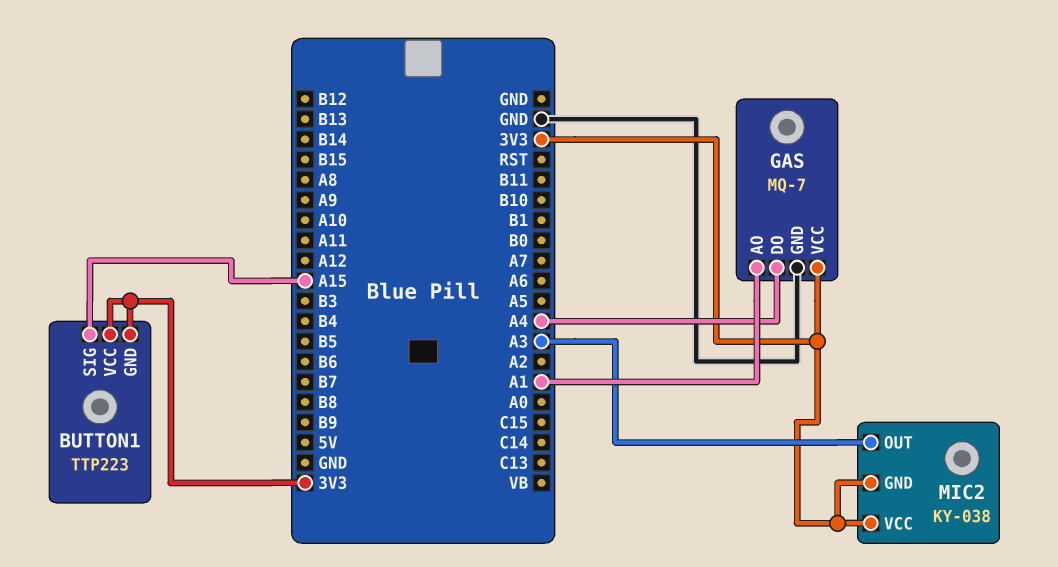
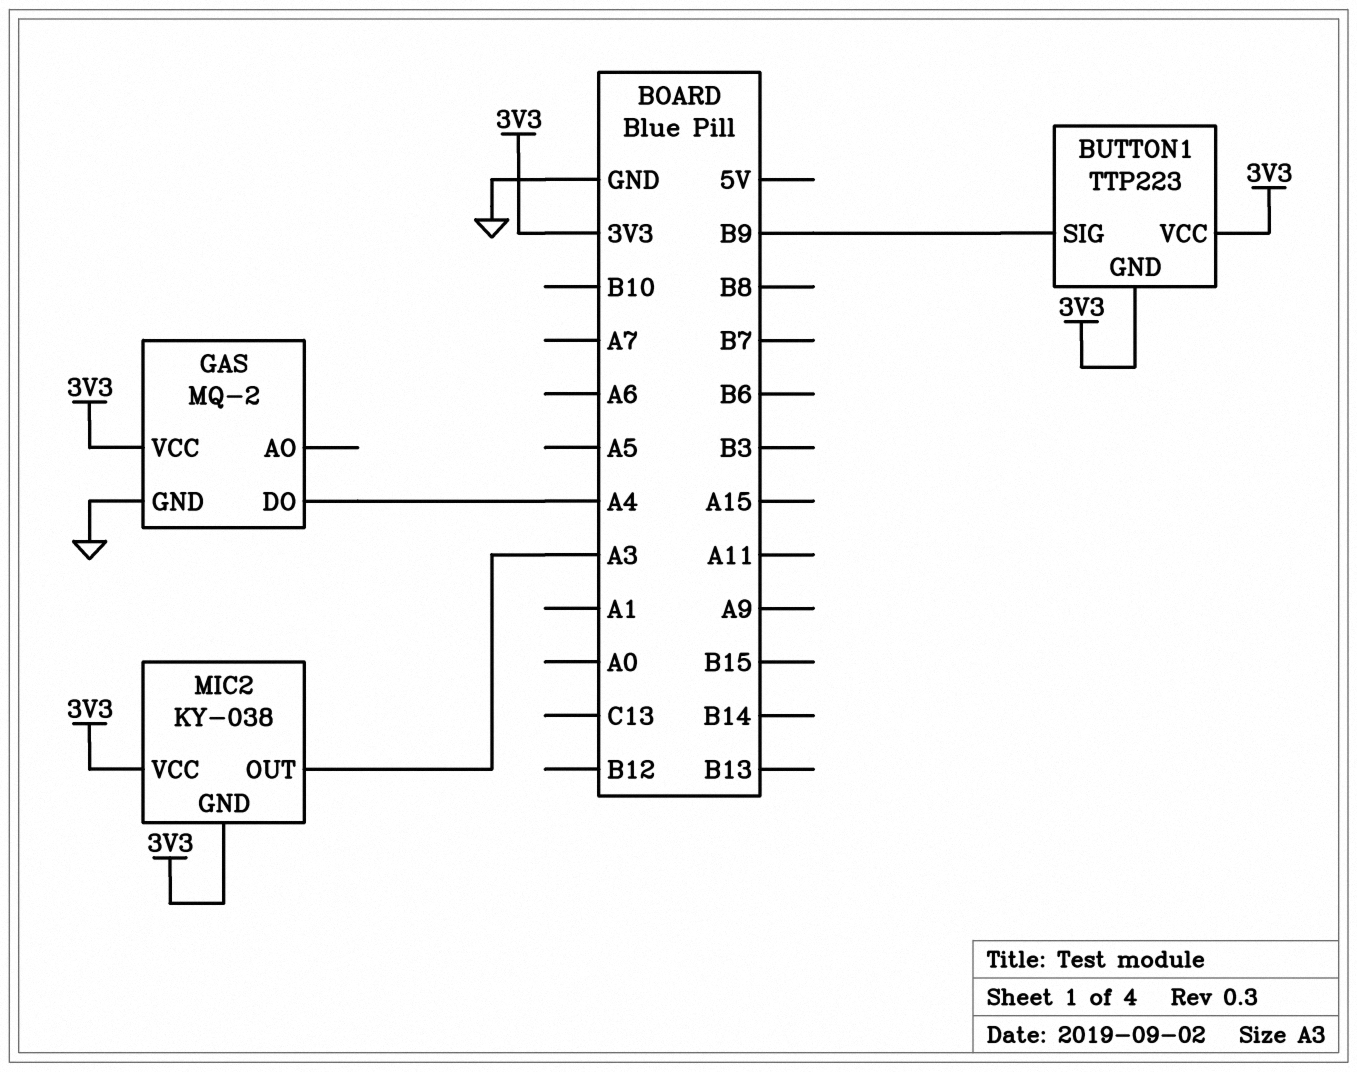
BUTTON1 pin SIG: A15 -> B9
GAS: MQ-7 -> MQ-2
GAS pin AO: A1 -> none

